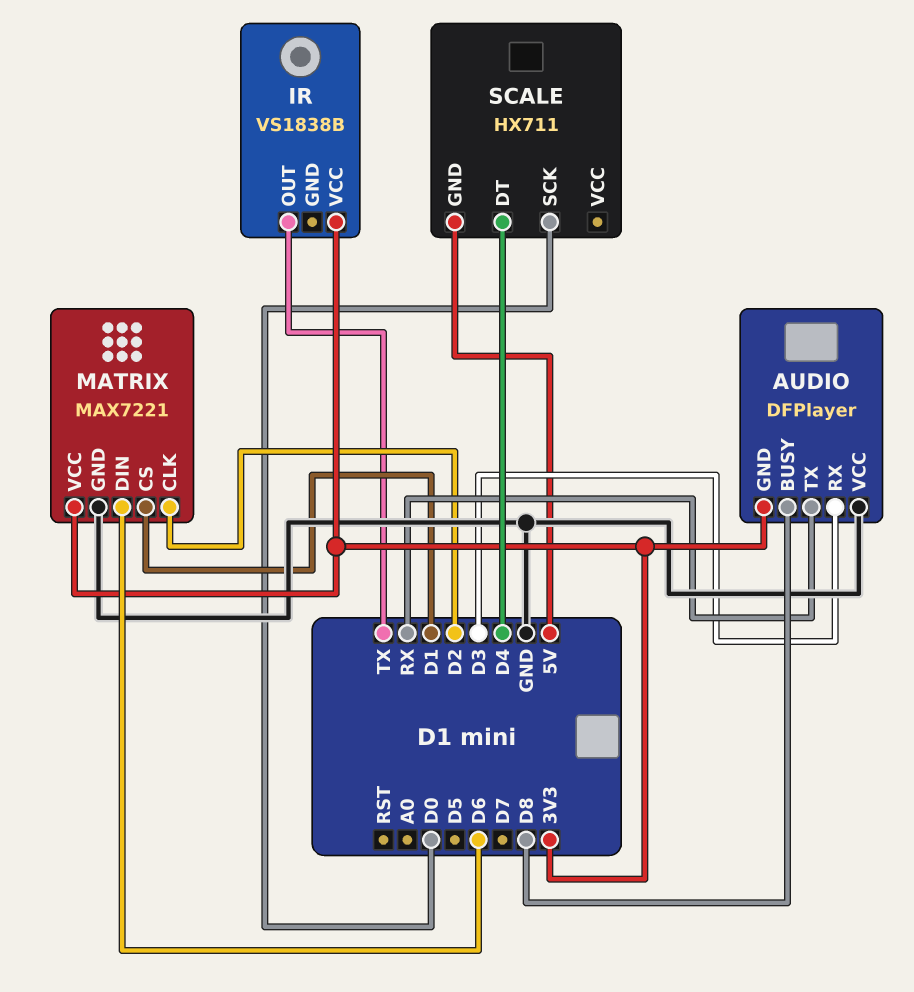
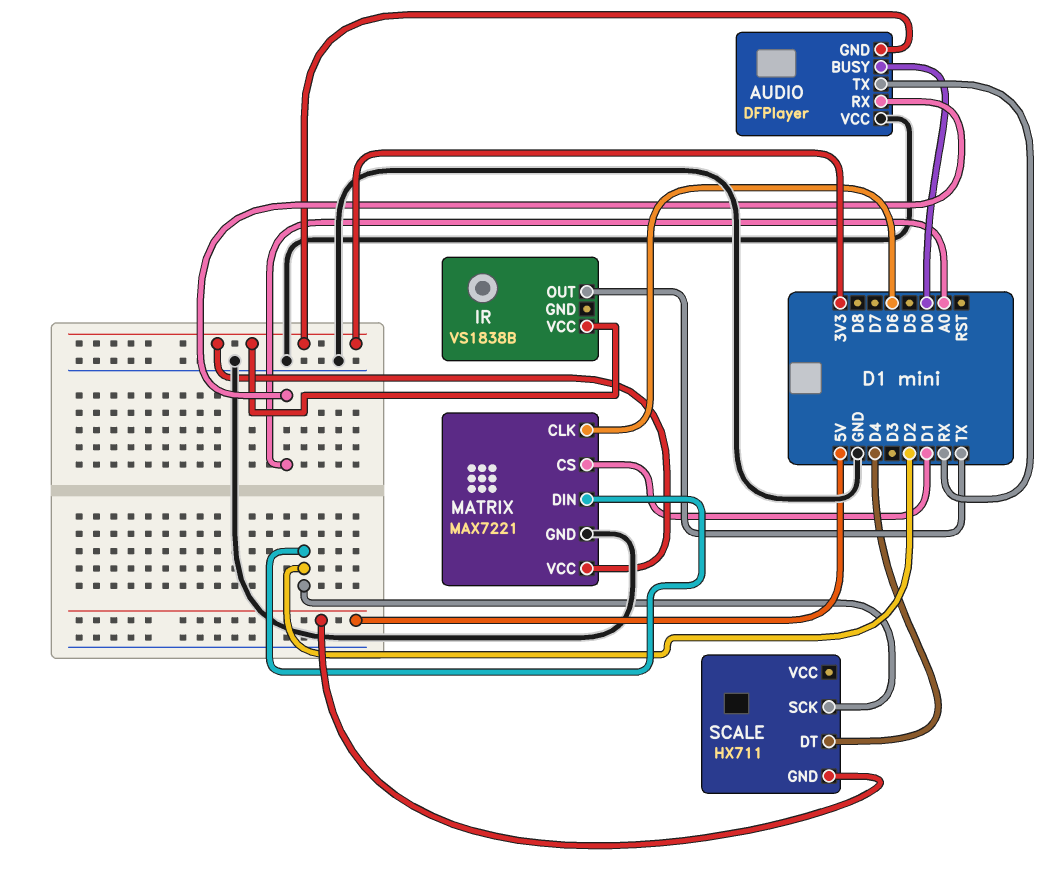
AUDIO pin BUSY: D8 -> D0
AUDIO pin RX: D3 -> A0
MATRIX pin CLK: D2 -> D6
MATRIX pin DIN: D6 -> D2
SCALE pin SCK: D0 -> D2

